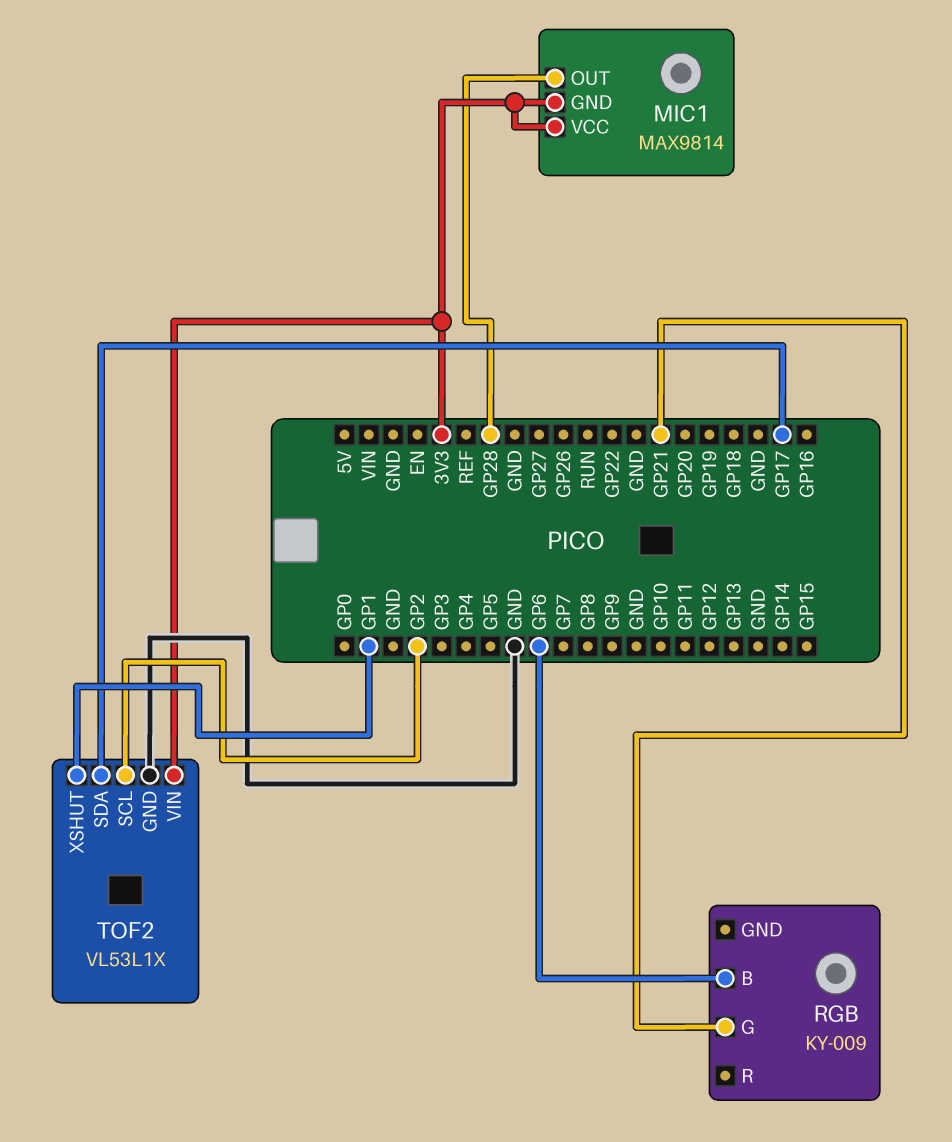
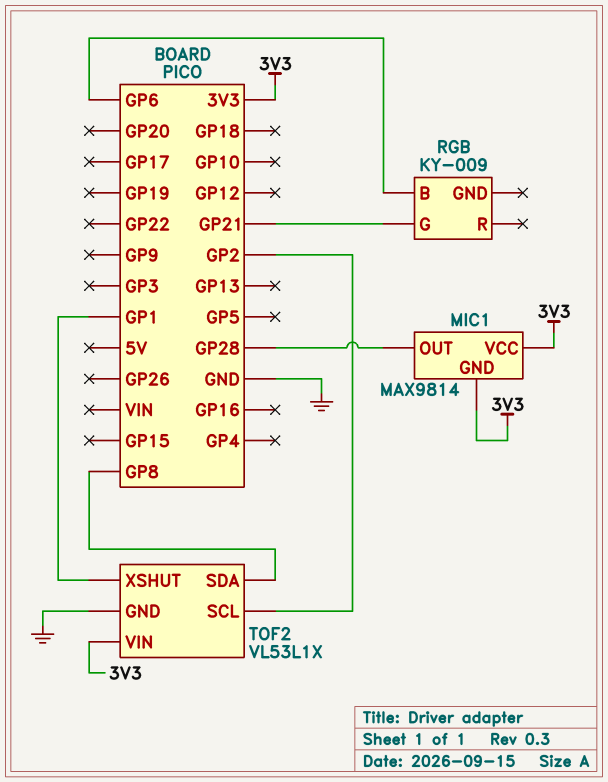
TOF2 pin SDA: GP17 -> GP8

